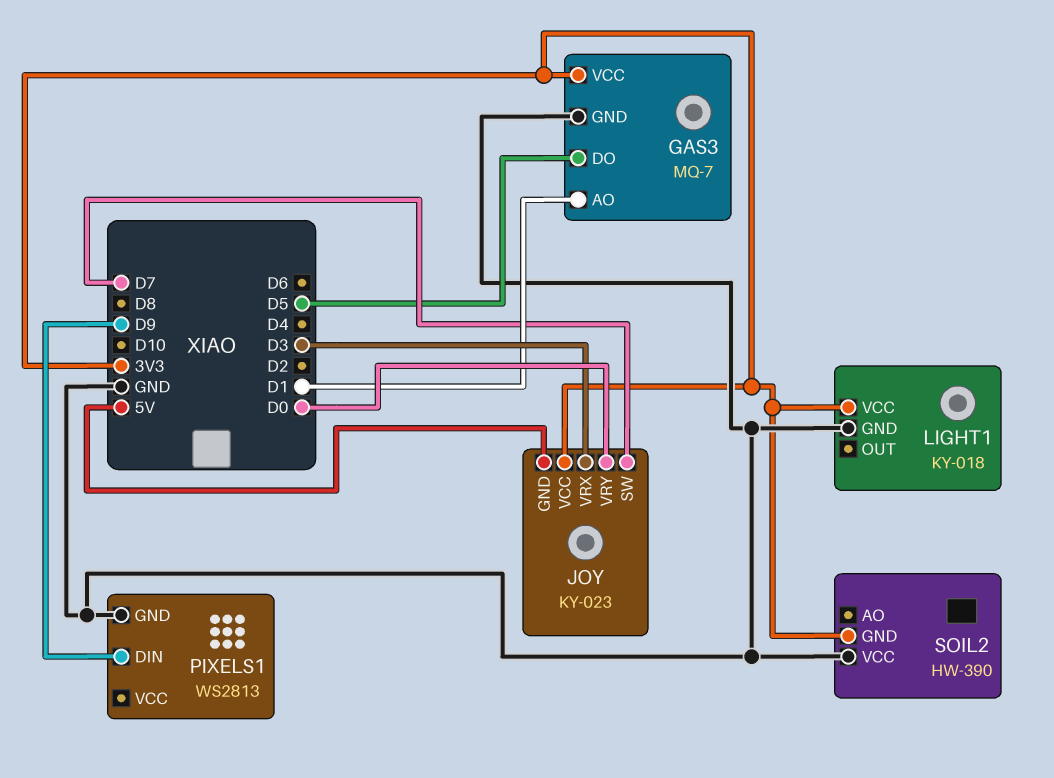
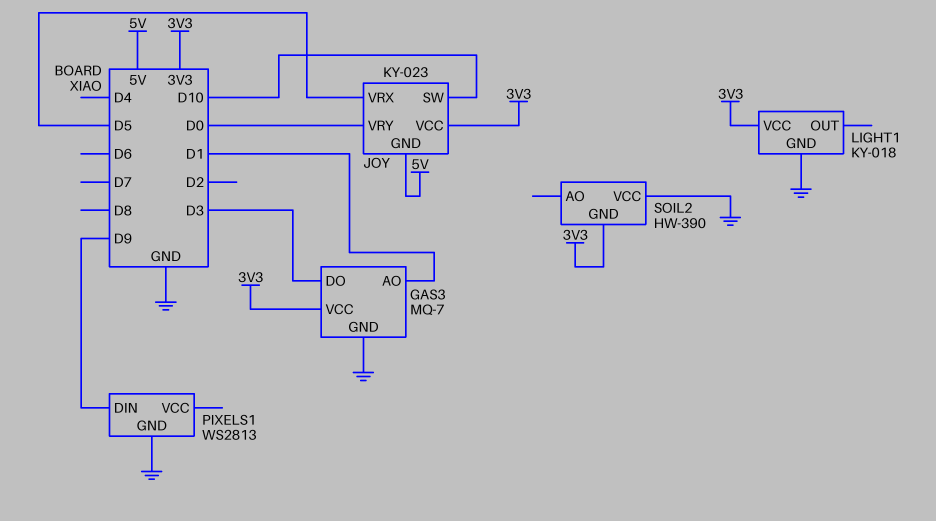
GAS3 pin DO: D5 -> D3
JOY pin SW: D7 -> D10
JOY pin VRX: D3 -> D5

